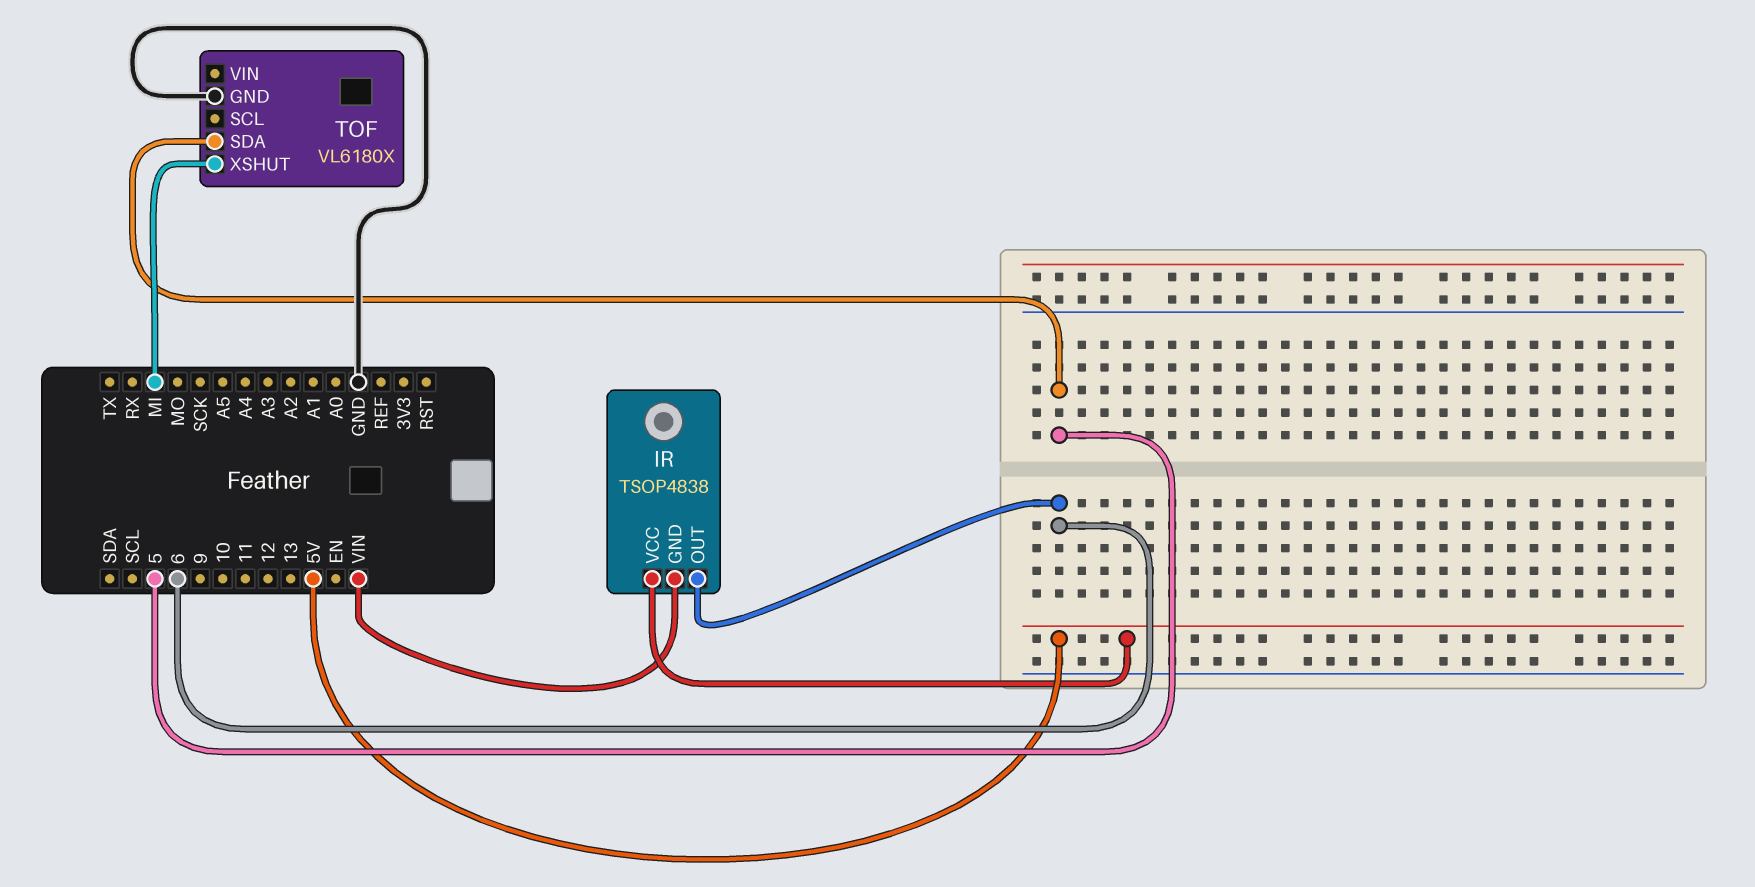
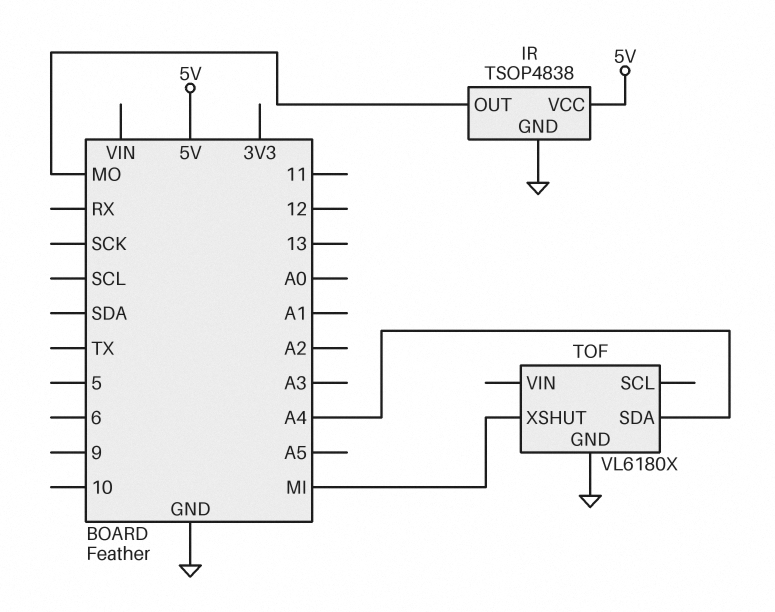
IR pin GND: VIN -> GND
IR pin OUT: 6 -> MO
TOF pin SDA: 5 -> A4

